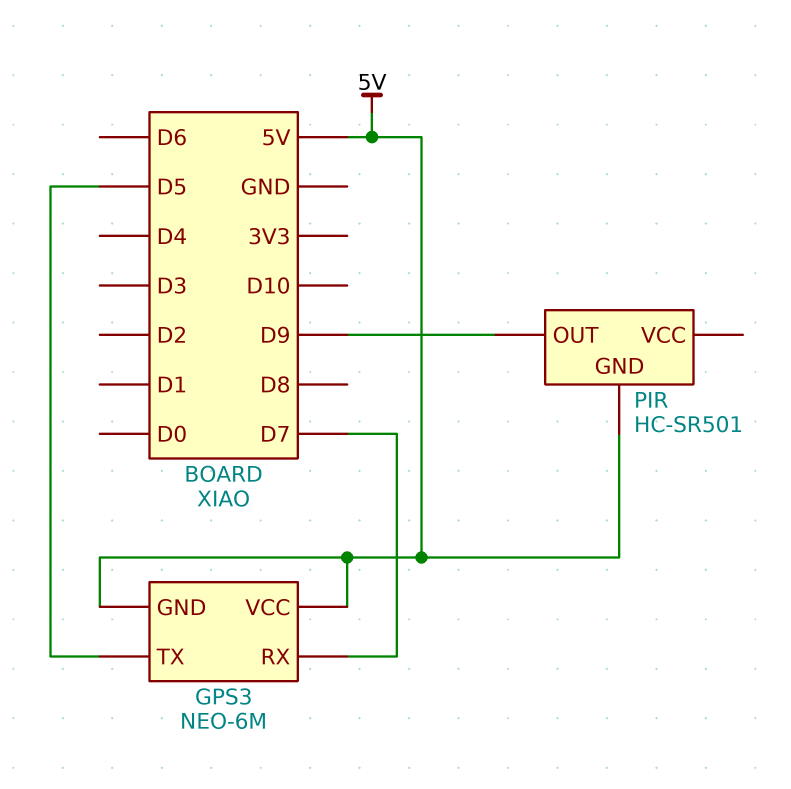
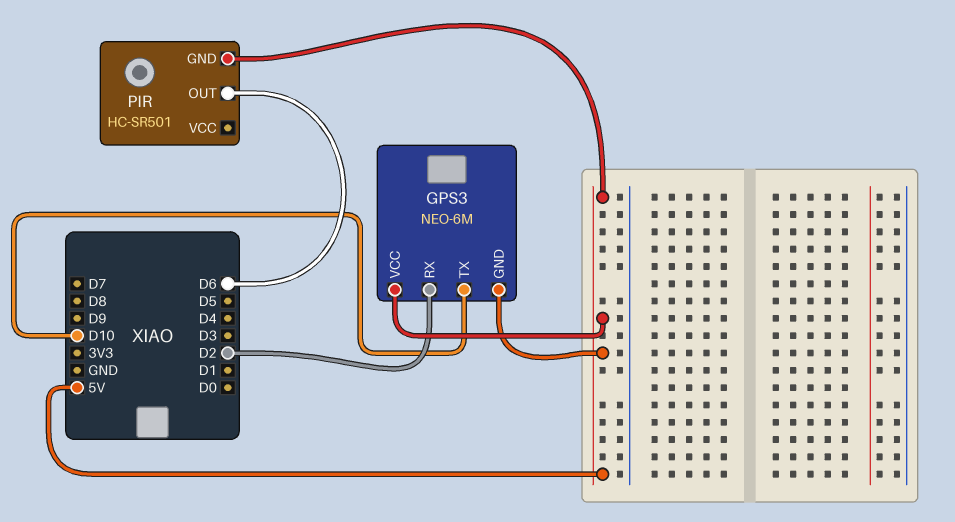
GPS3 pin RX: D7 -> D2
GPS3 pin TX: D5 -> D10
PIR pin OUT: D9 -> D6

